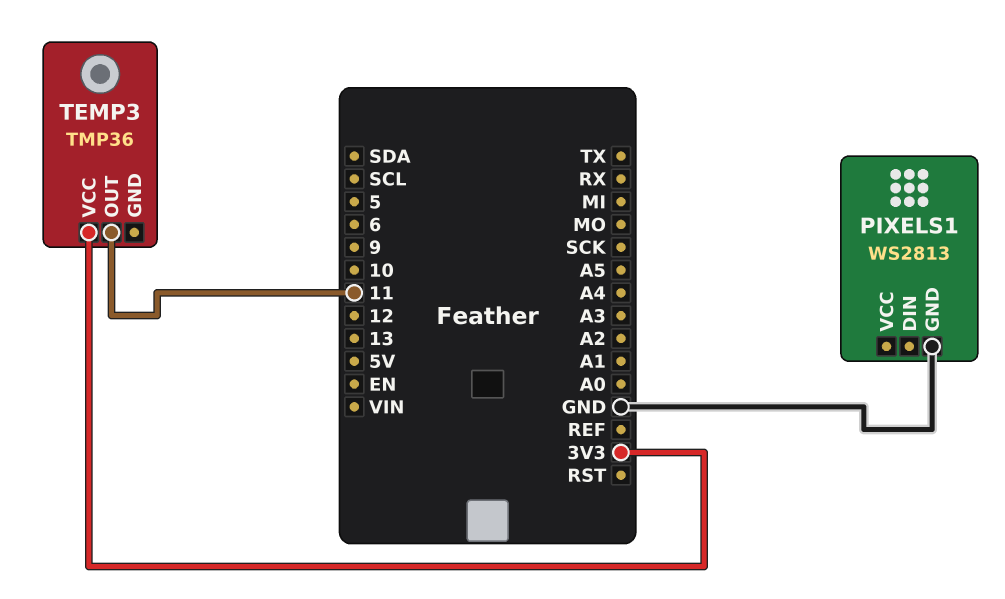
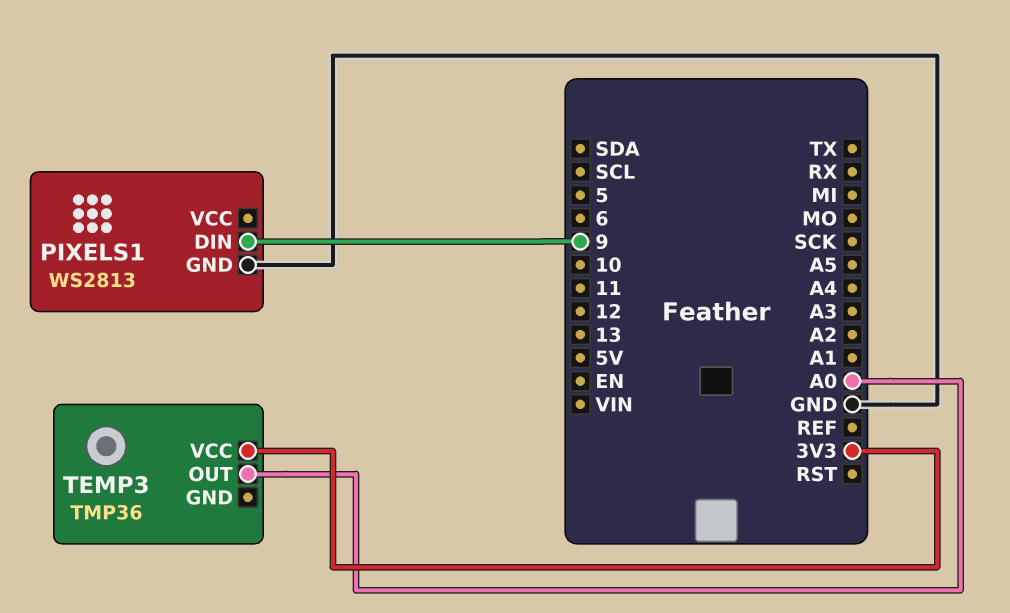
PIXELS1 pin DIN: none -> 9
TEMP3 pin OUT: 11 -> A0

